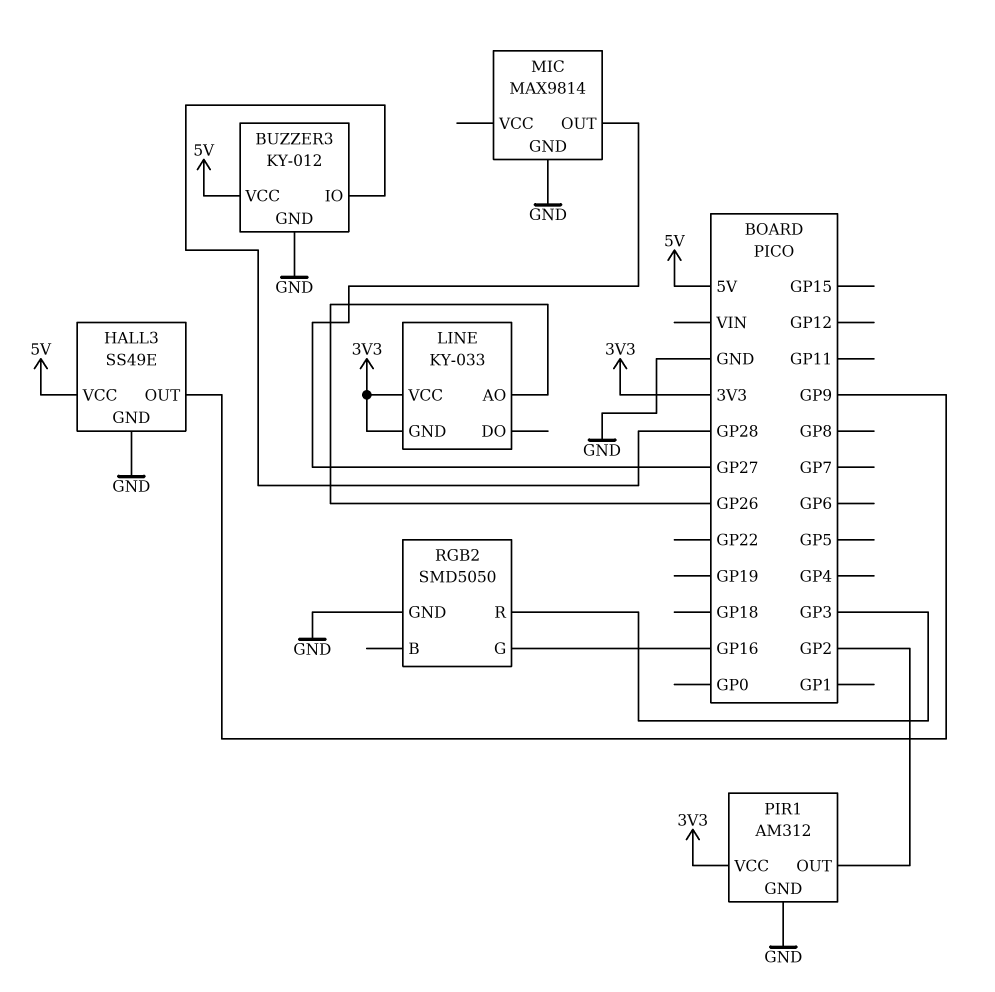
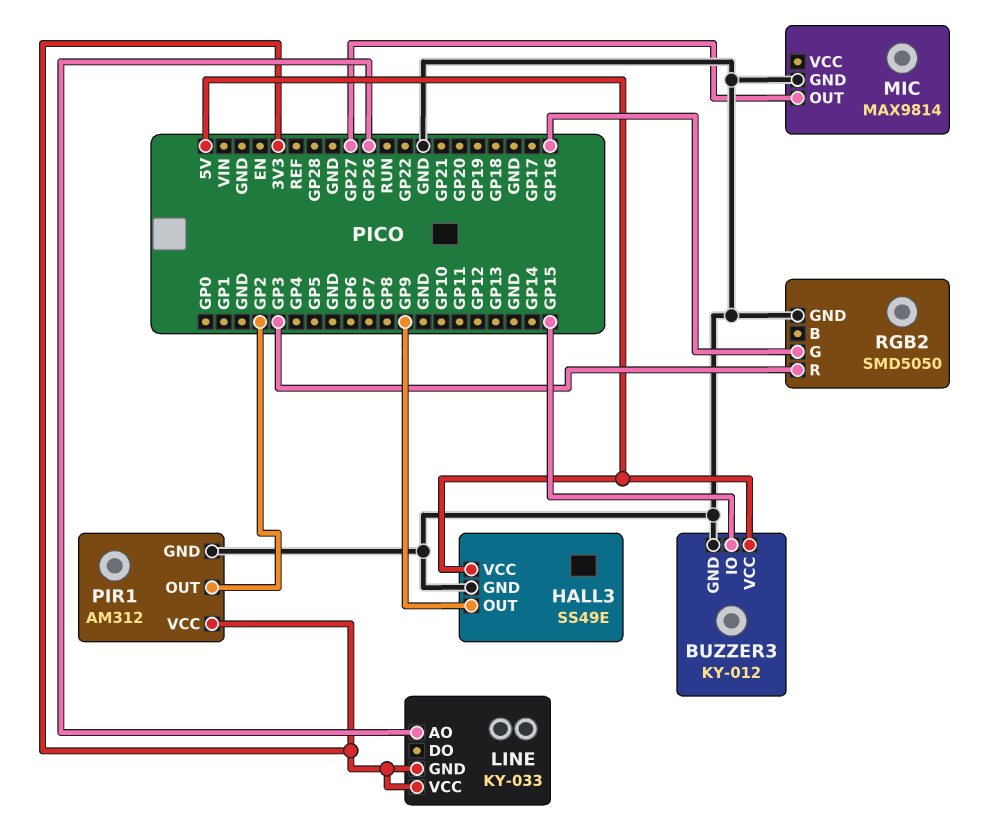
BUZZER3 pin IO: GP28 -> GP15

